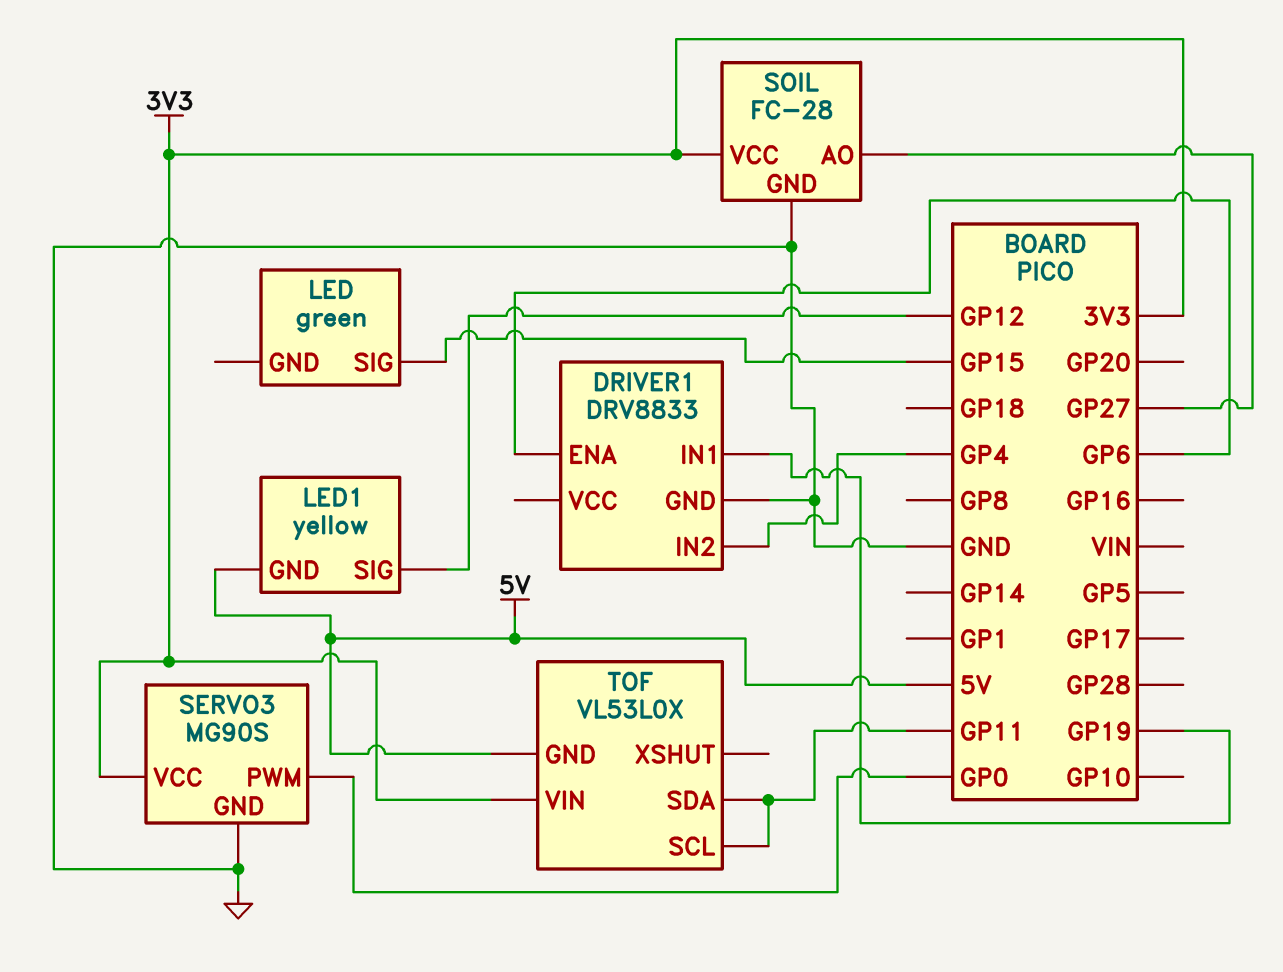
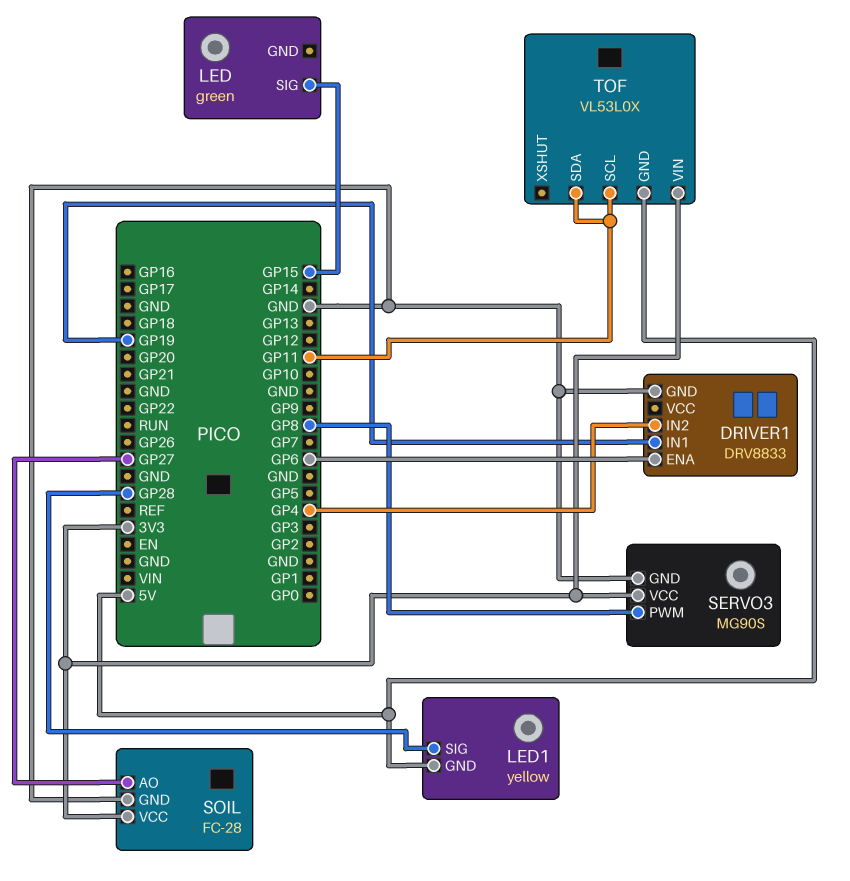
LED1 pin SIG: GP12 -> GP28
SERVO3 pin PWM: GP0 -> GP8

